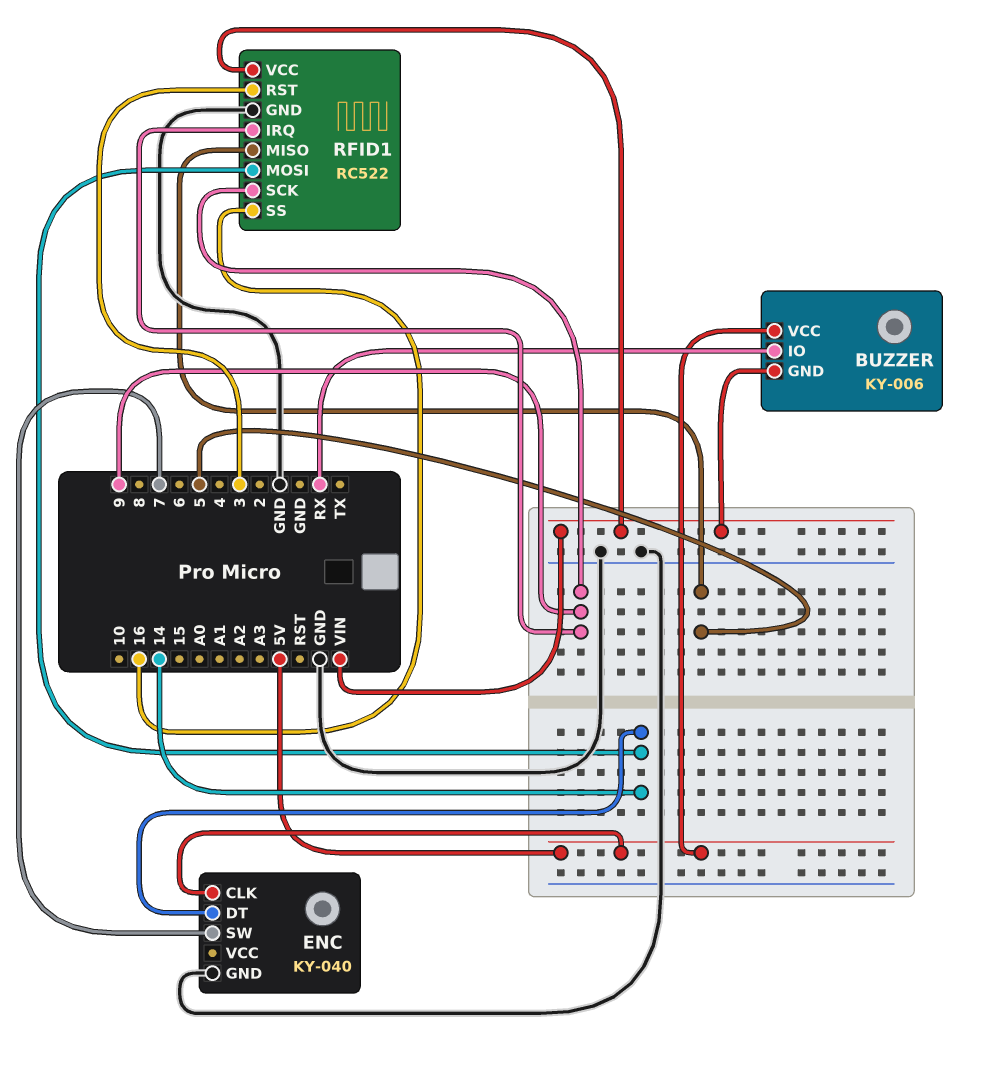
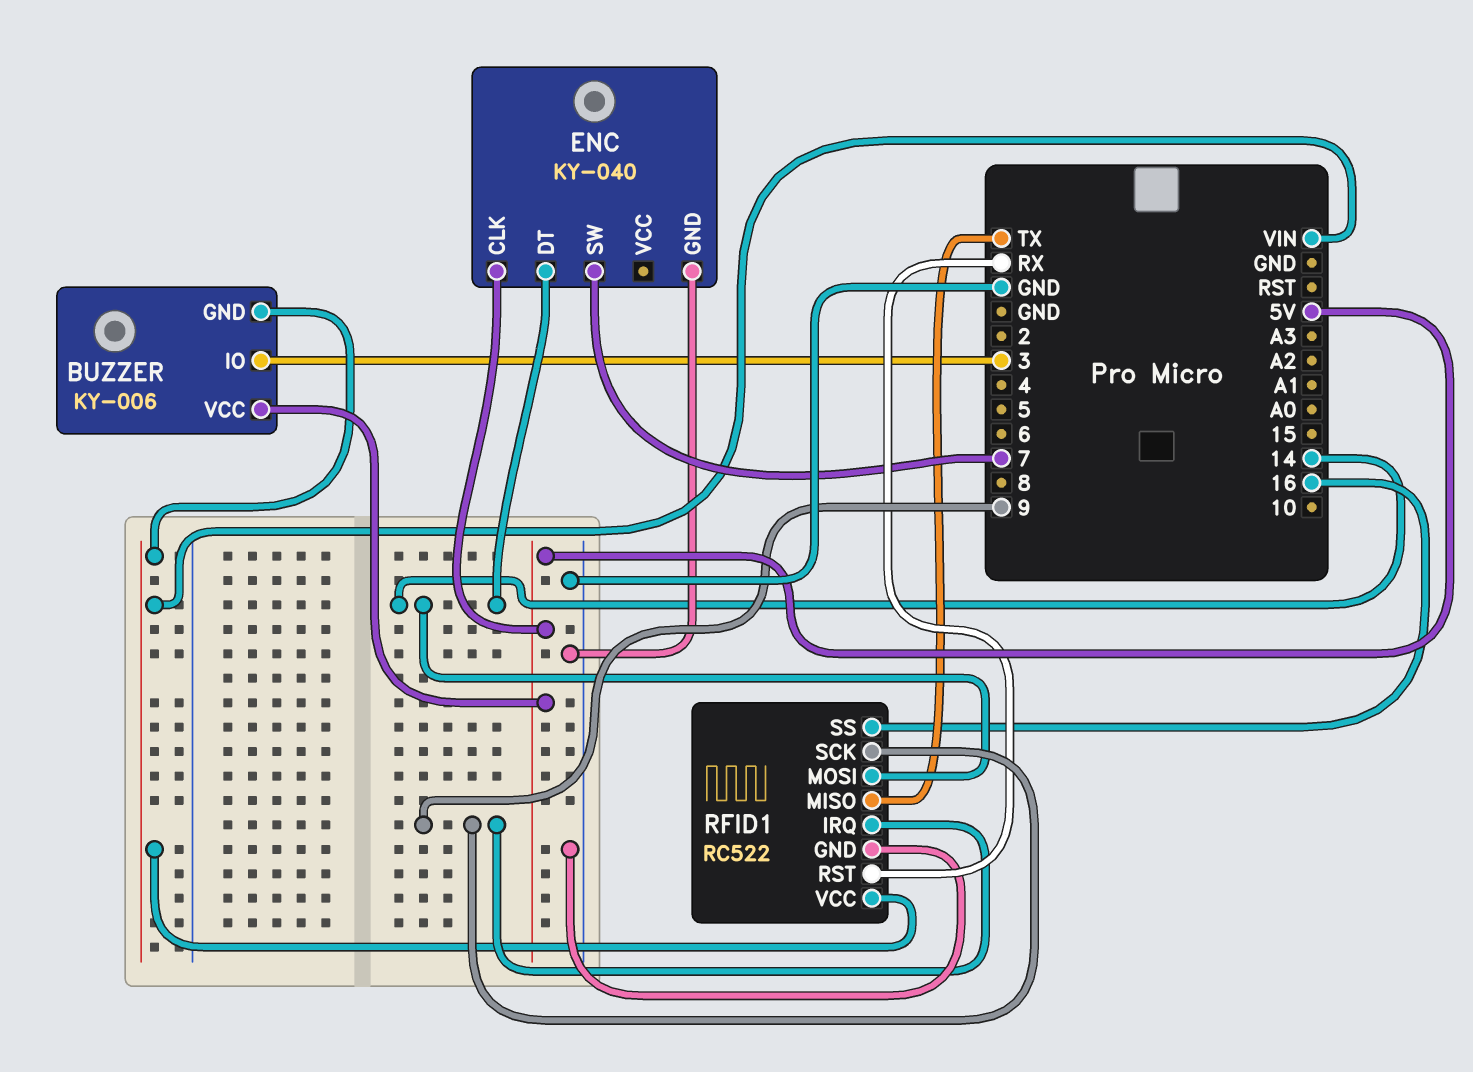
BUZZER pin IO: RX -> 3
RFID1 pin MISO: 5 -> TX
RFID1 pin RST: 3 -> RX

